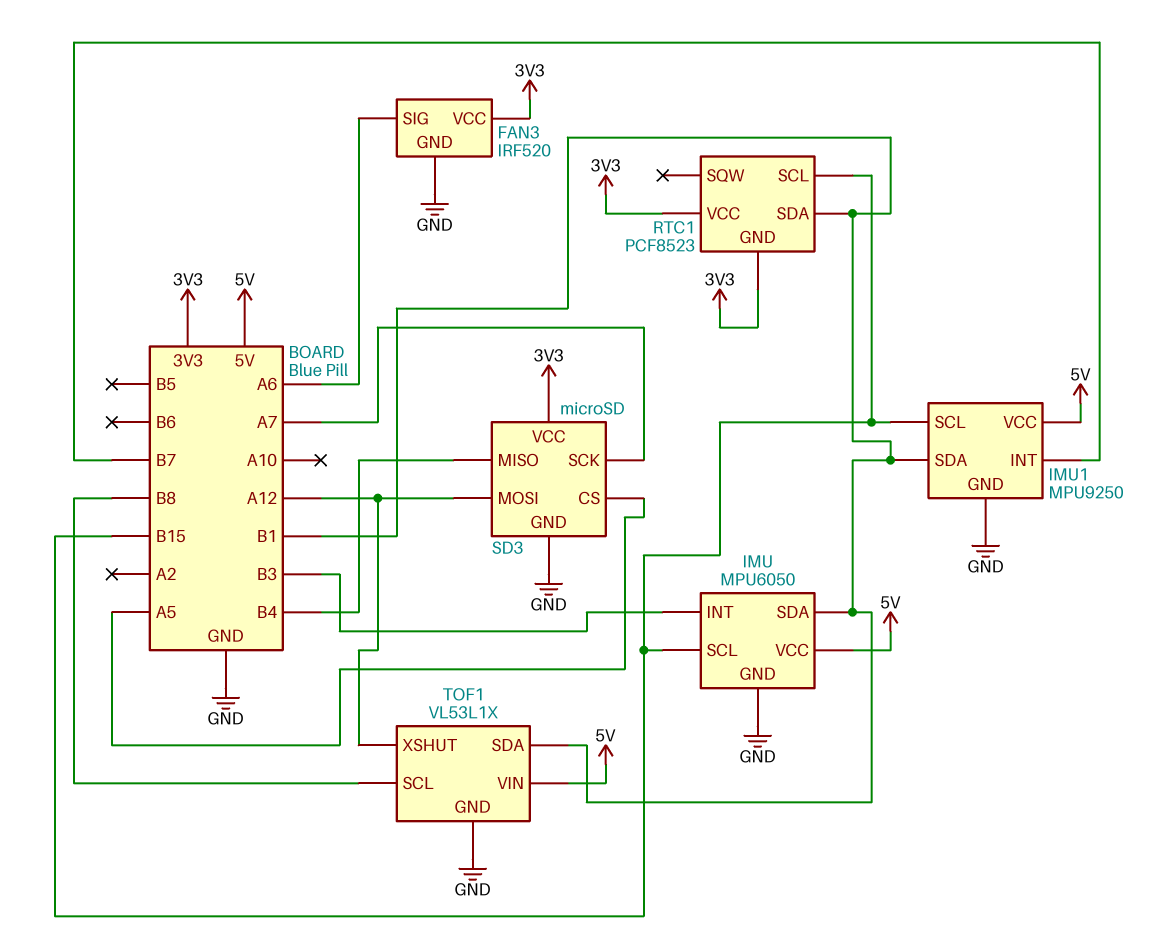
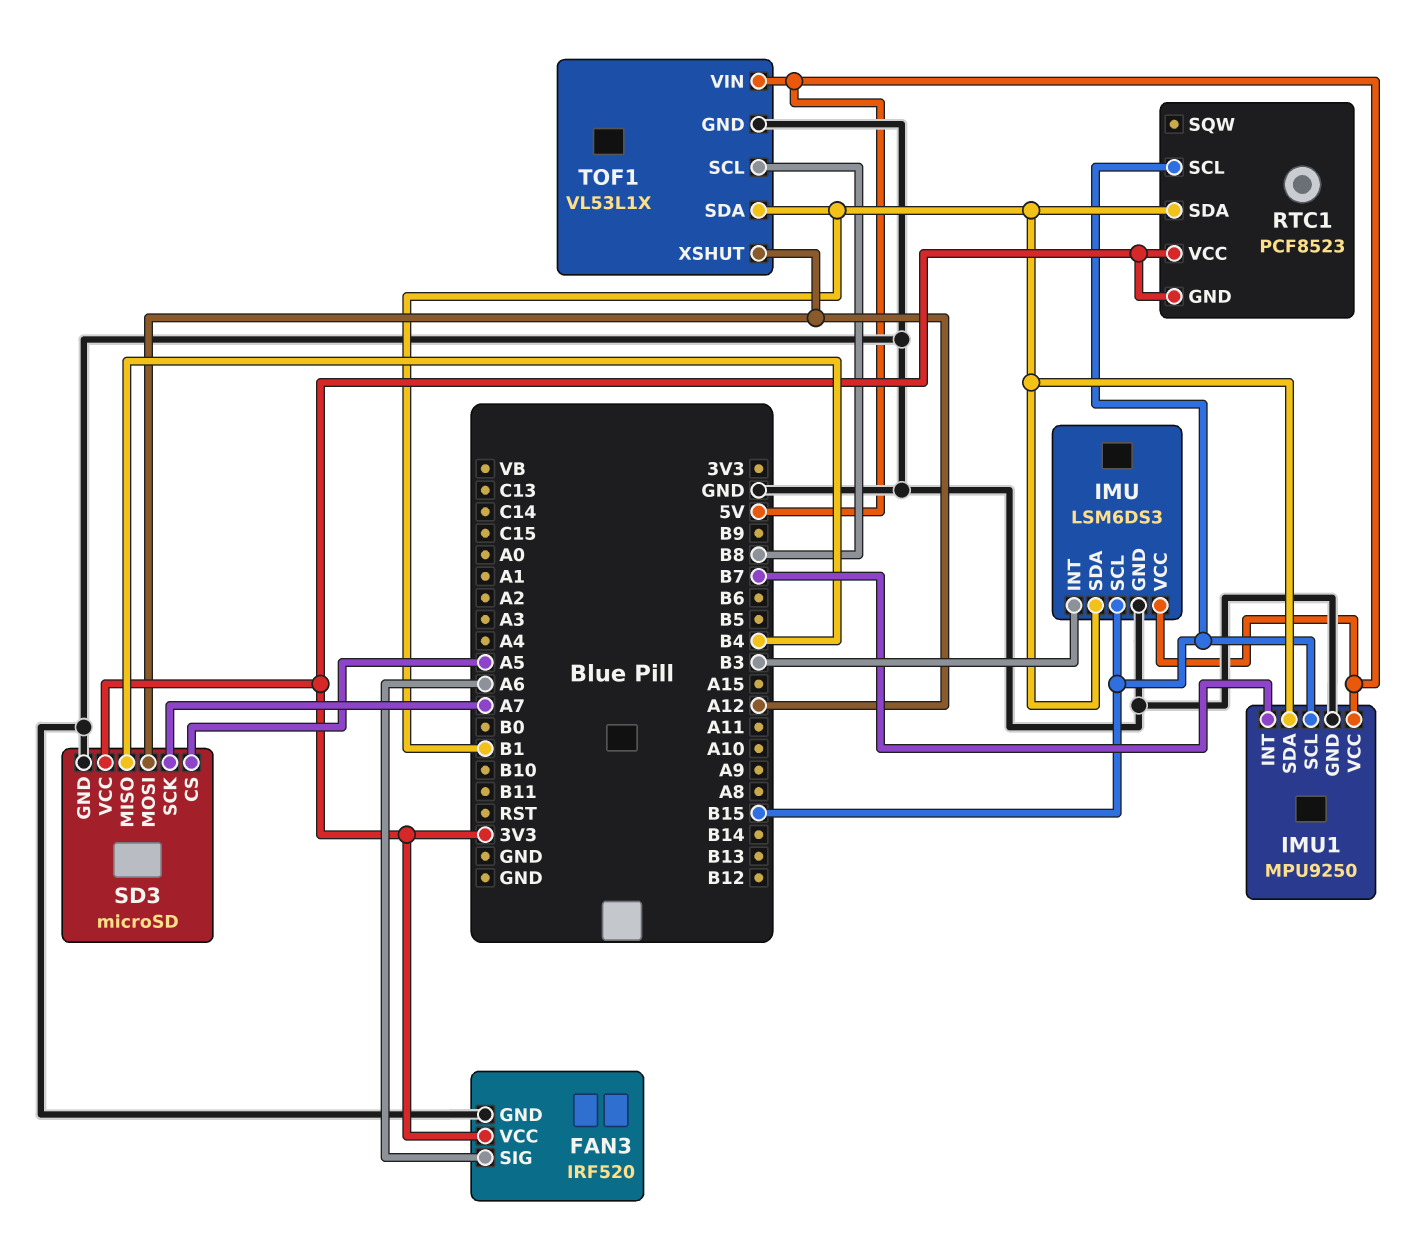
IMU: MPU6050 -> LSM6DS3

